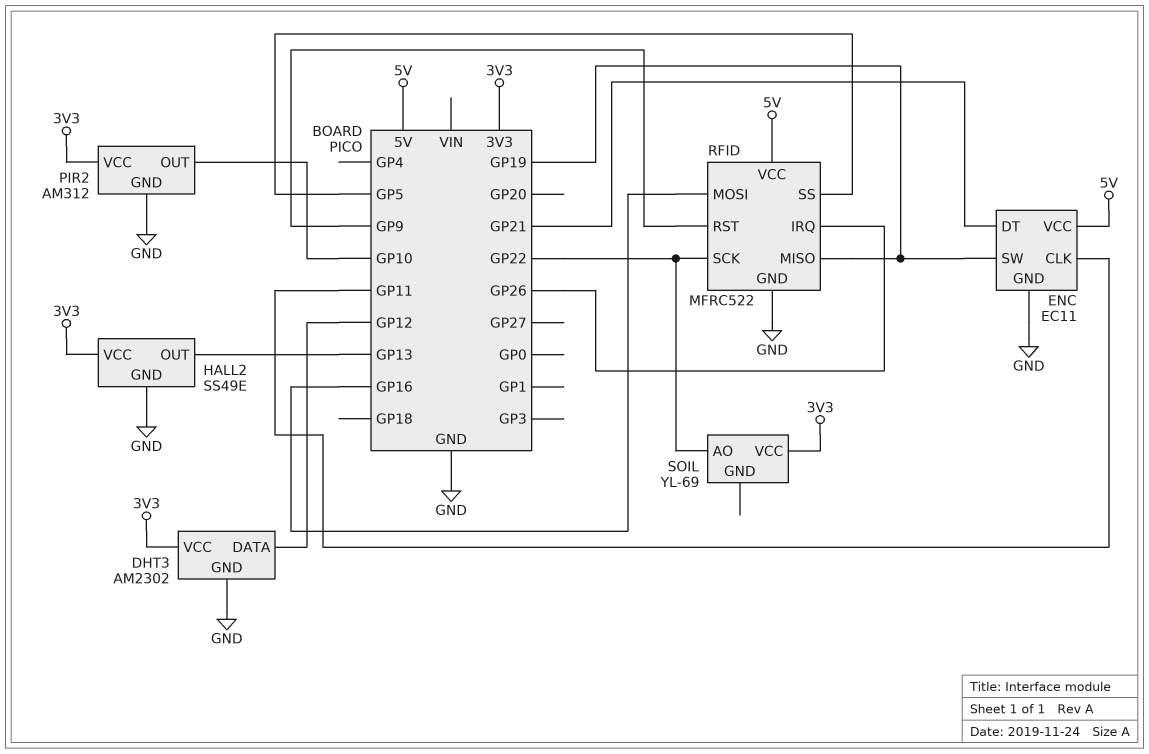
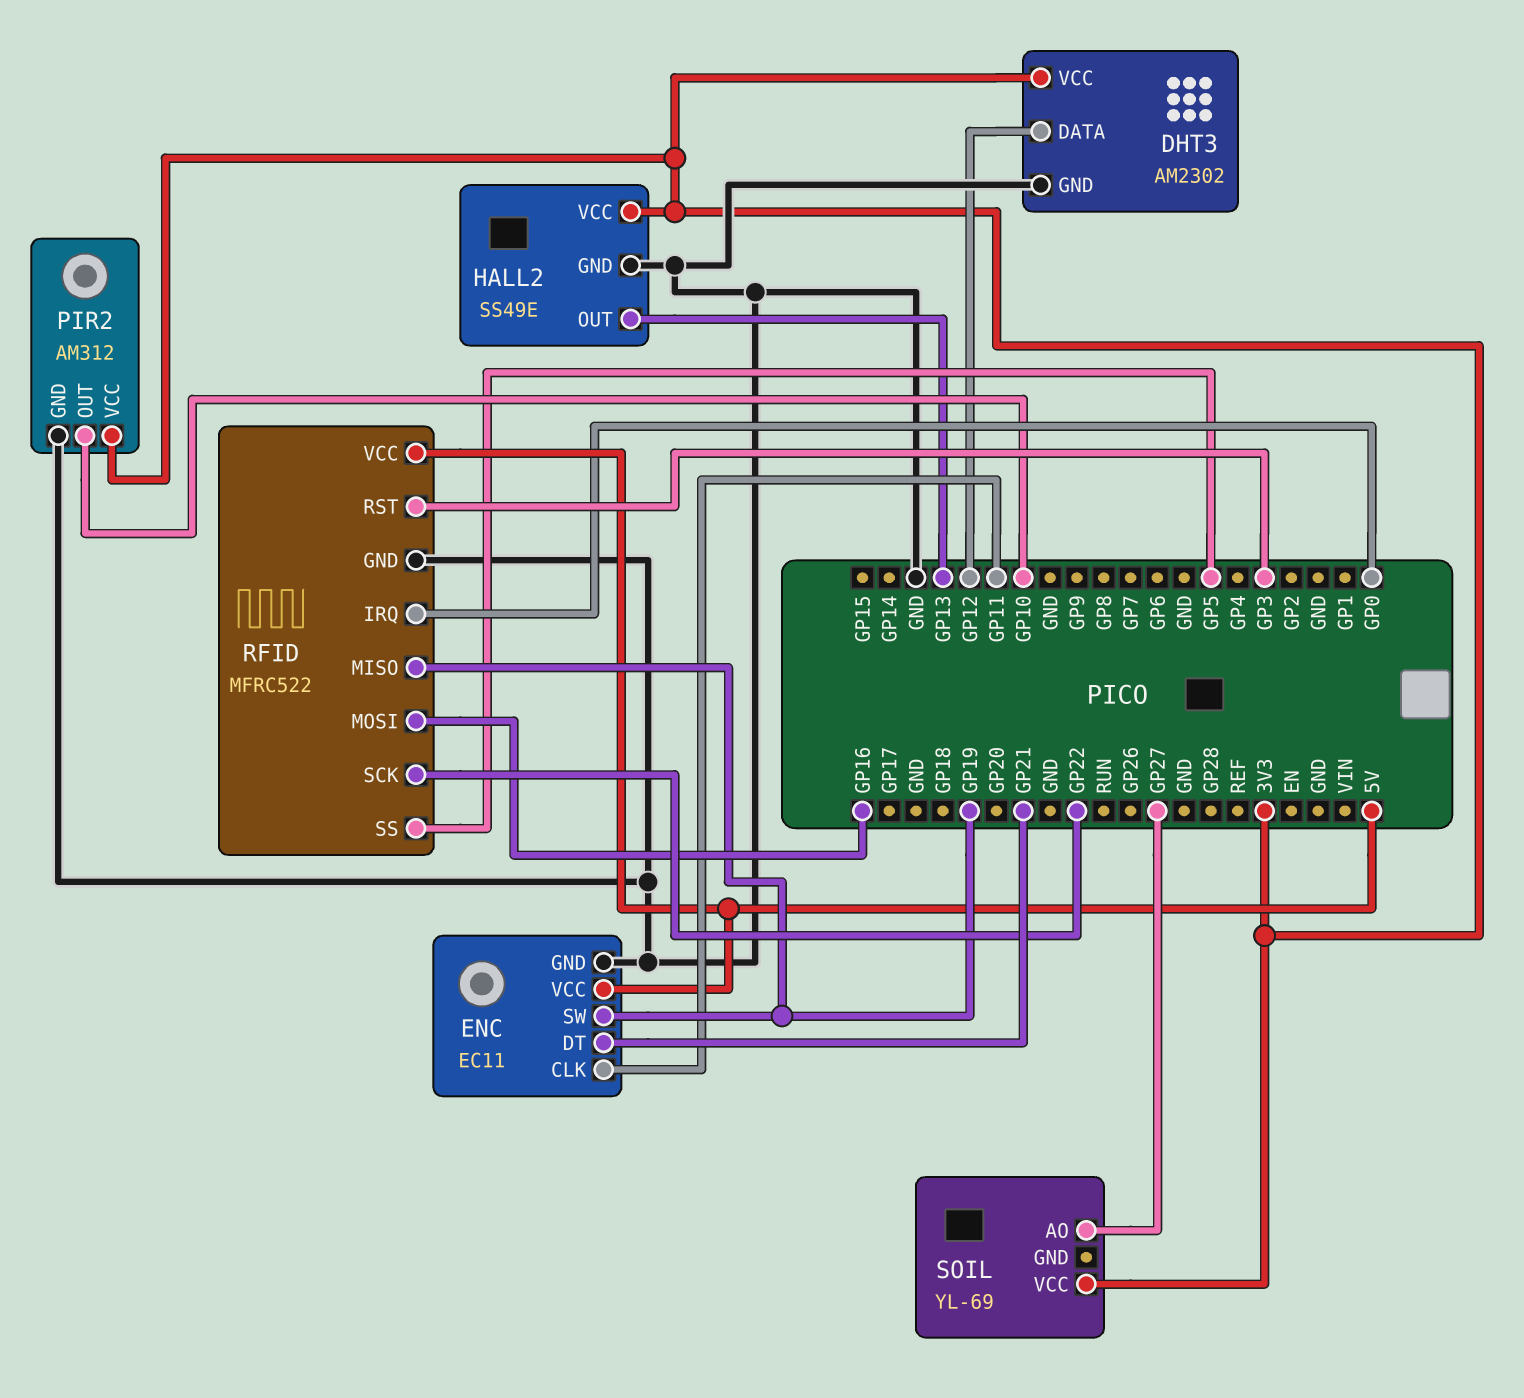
RFID pin IRQ: GP26 -> GP0
RFID pin RST: GP9 -> GP3
SOIL pin AO: GP22 -> GP27

